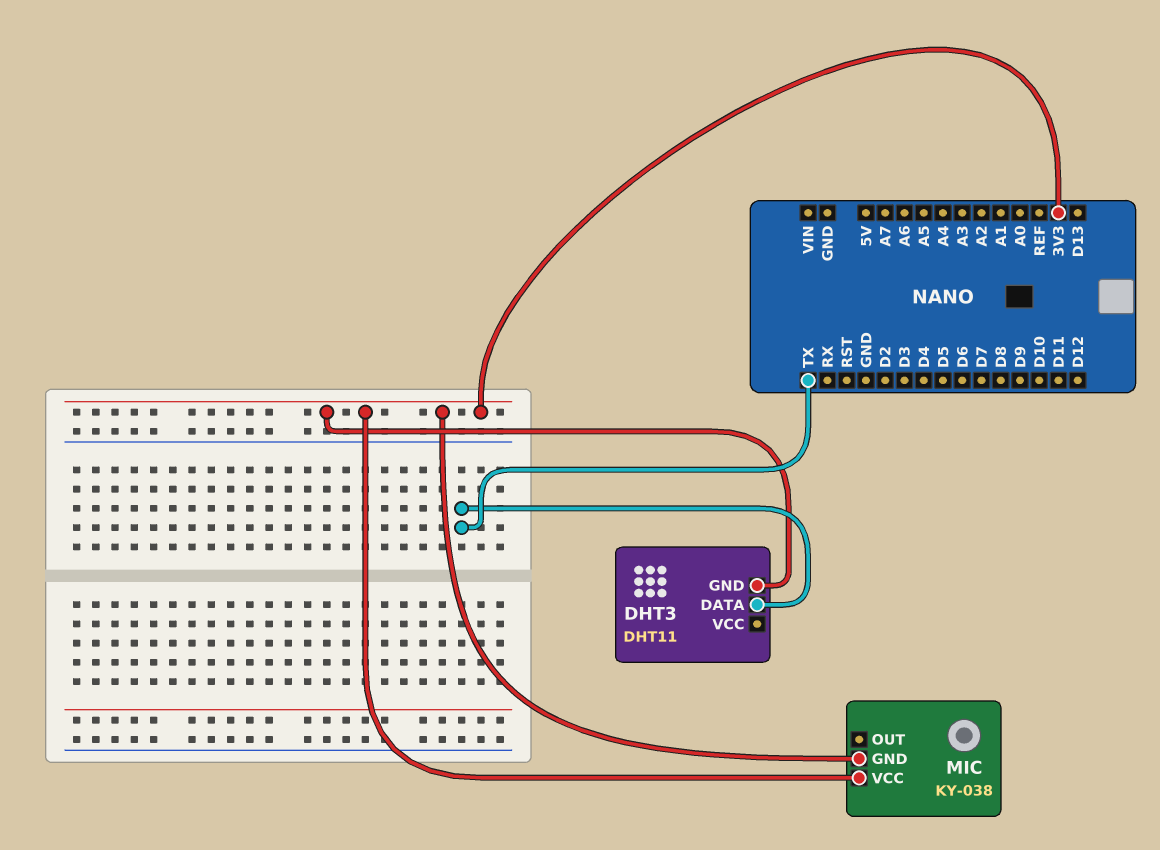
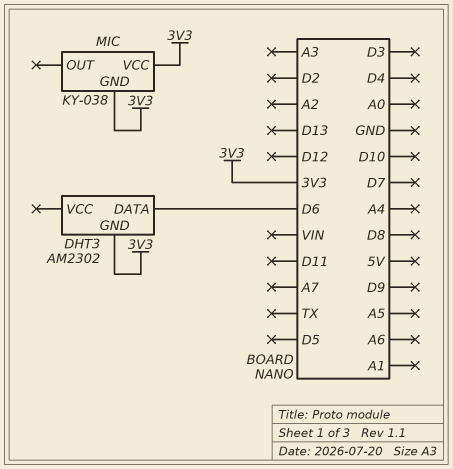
DHT3: DHT11 -> AM2302
DHT3 pin DATA: TX -> D6

